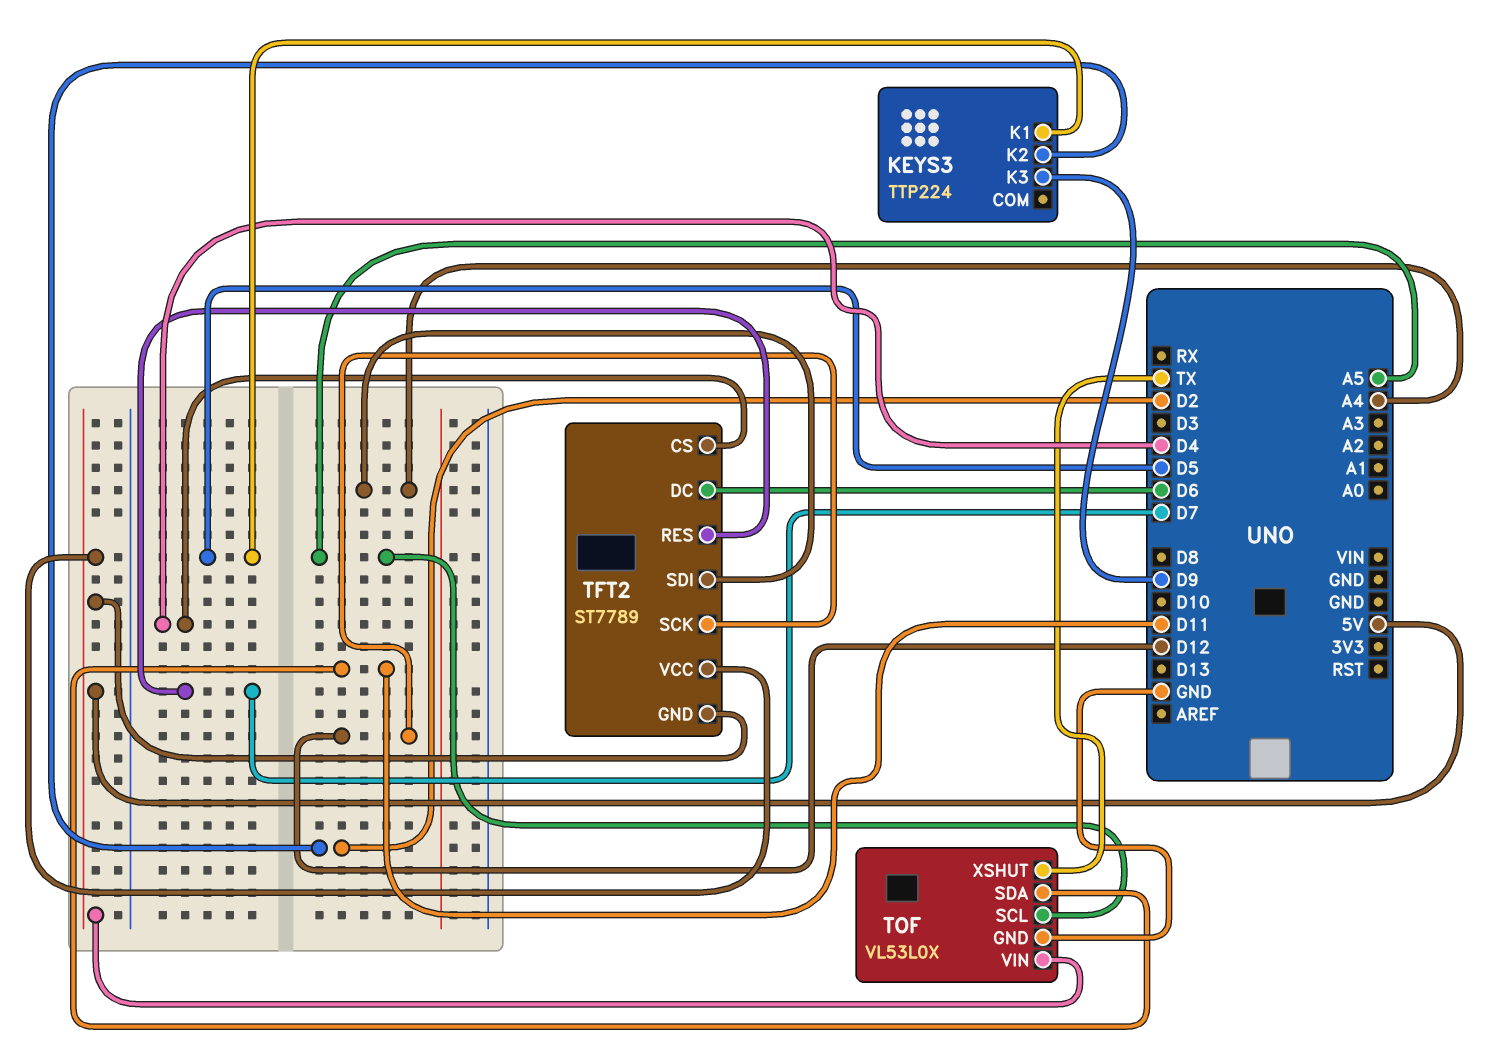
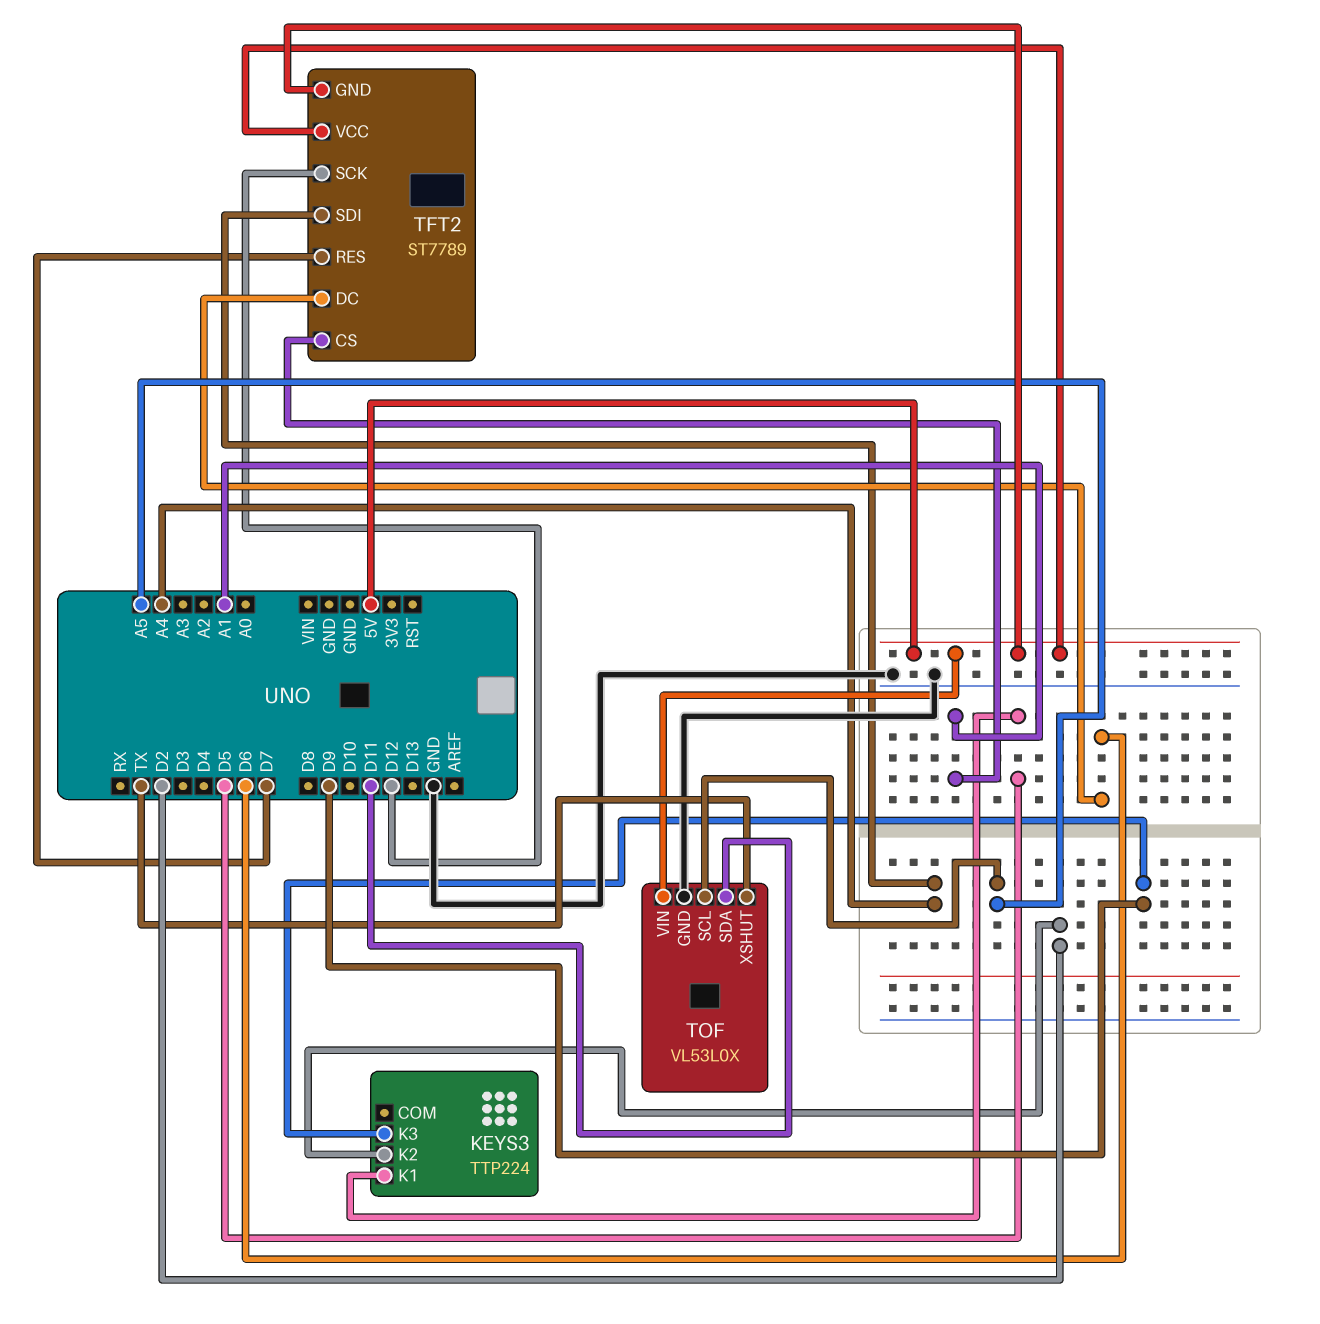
TFT2 pin CS: D4 -> A1

